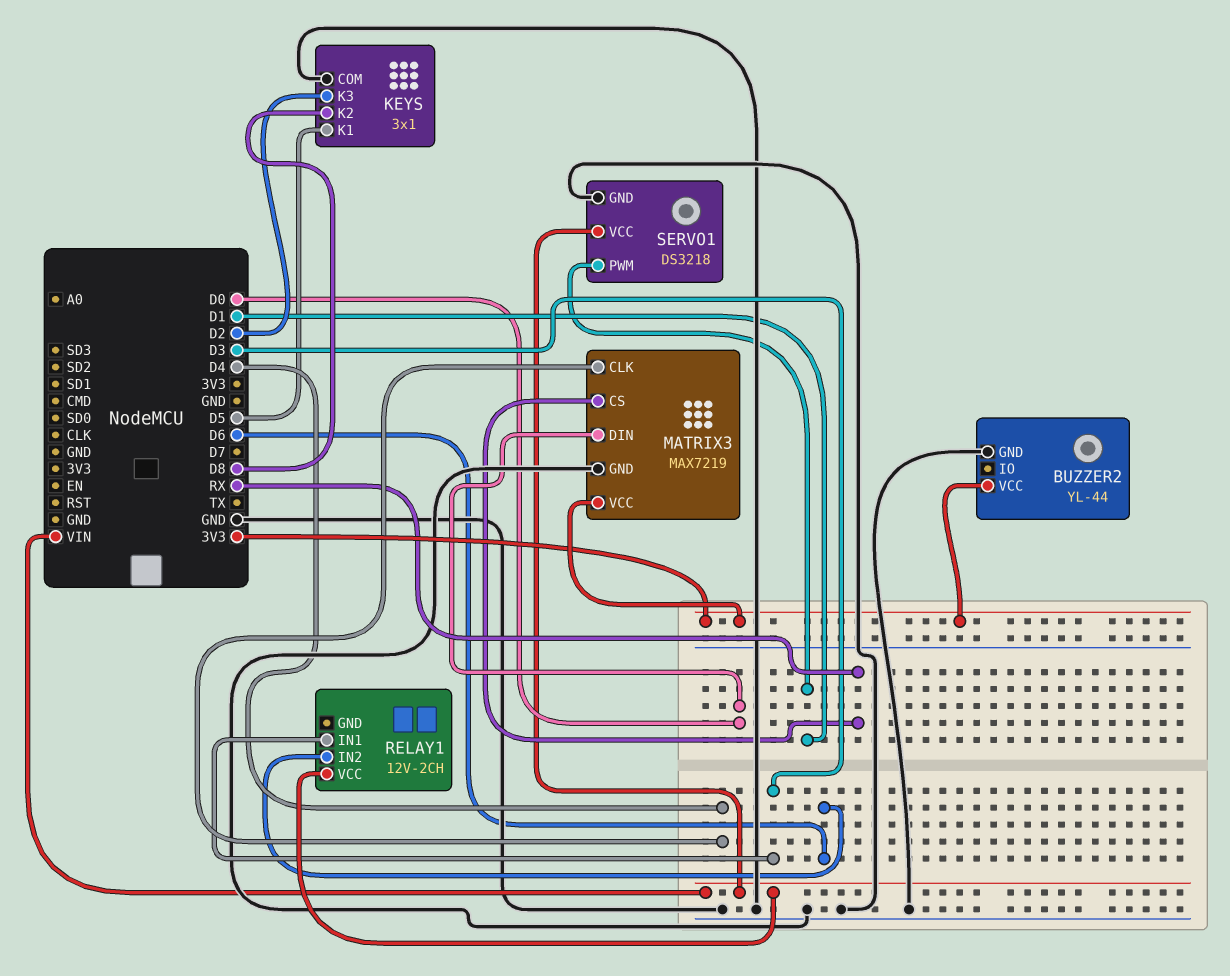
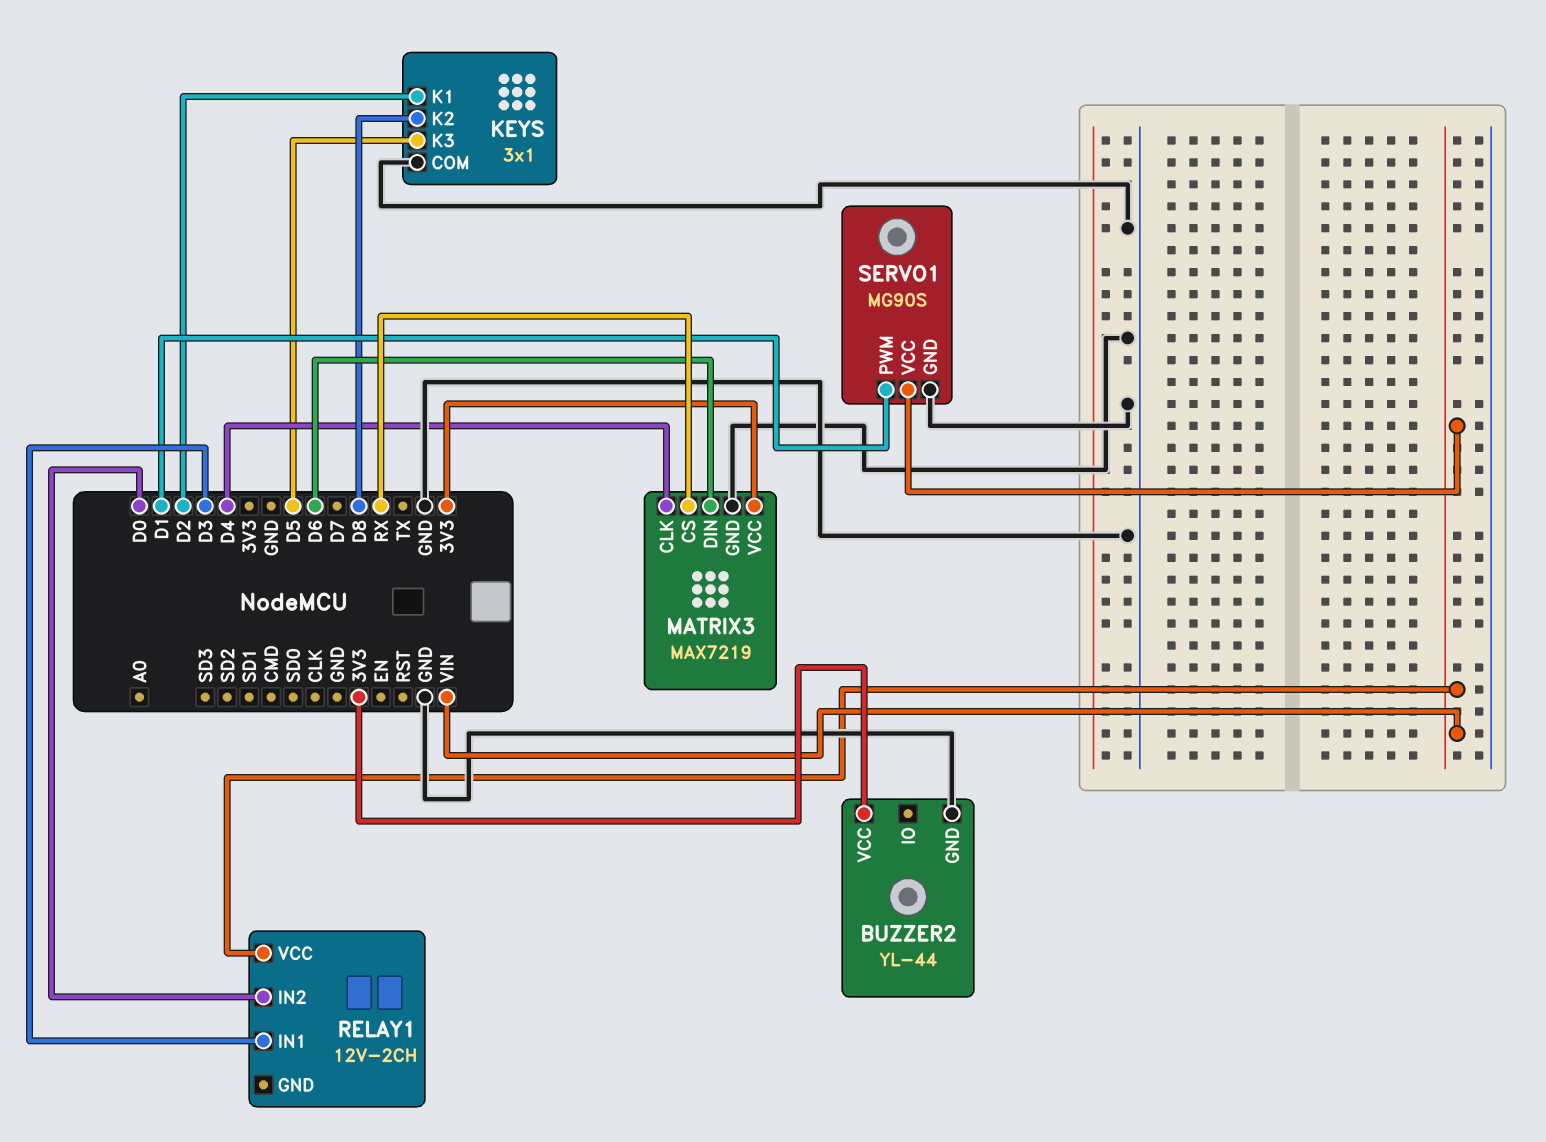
KEYS pin K1: D5 -> D2
KEYS pin K3: D2 -> D5
MATRIX3 pin DIN: D0 -> D6
RELAY1 pin IN2: D6 -> D0
SERVO1: DS3218 -> MG90S

